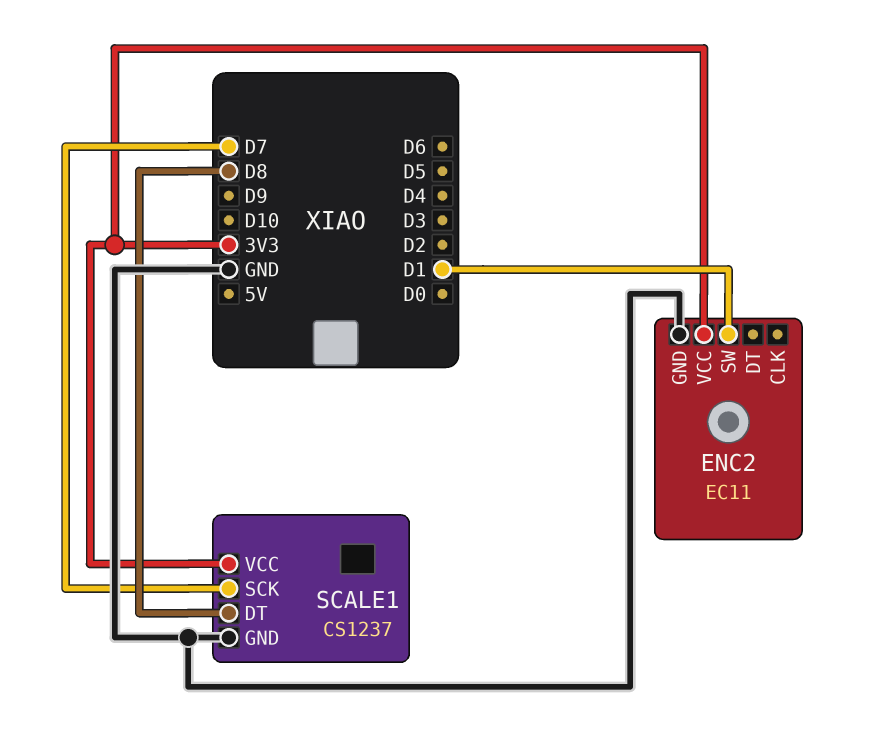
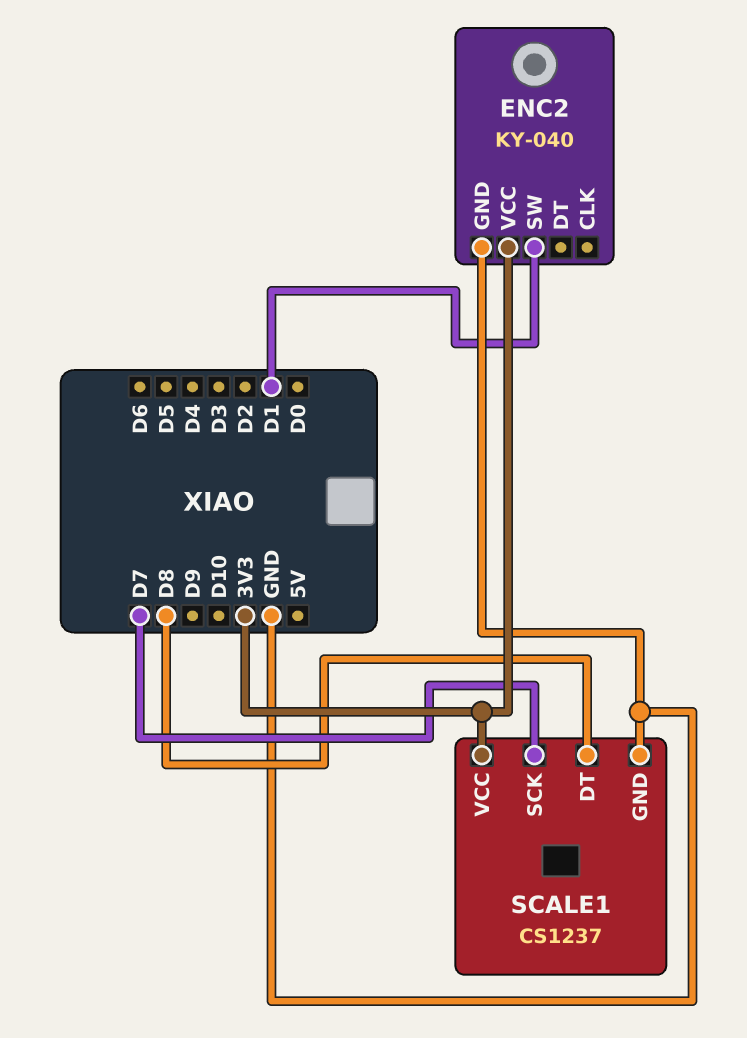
ENC2: EC11 -> KY-040

